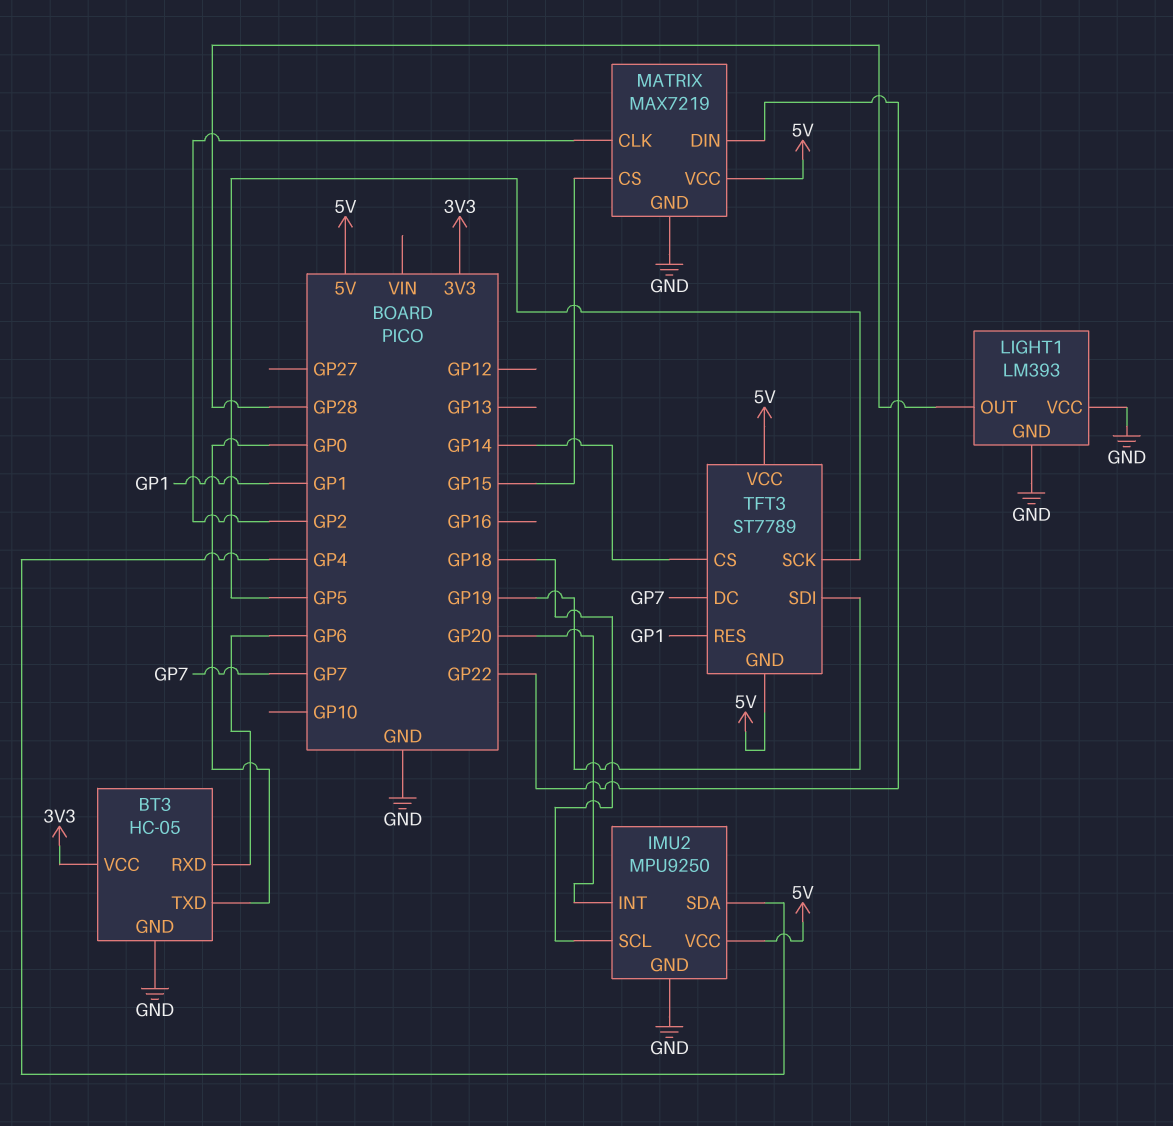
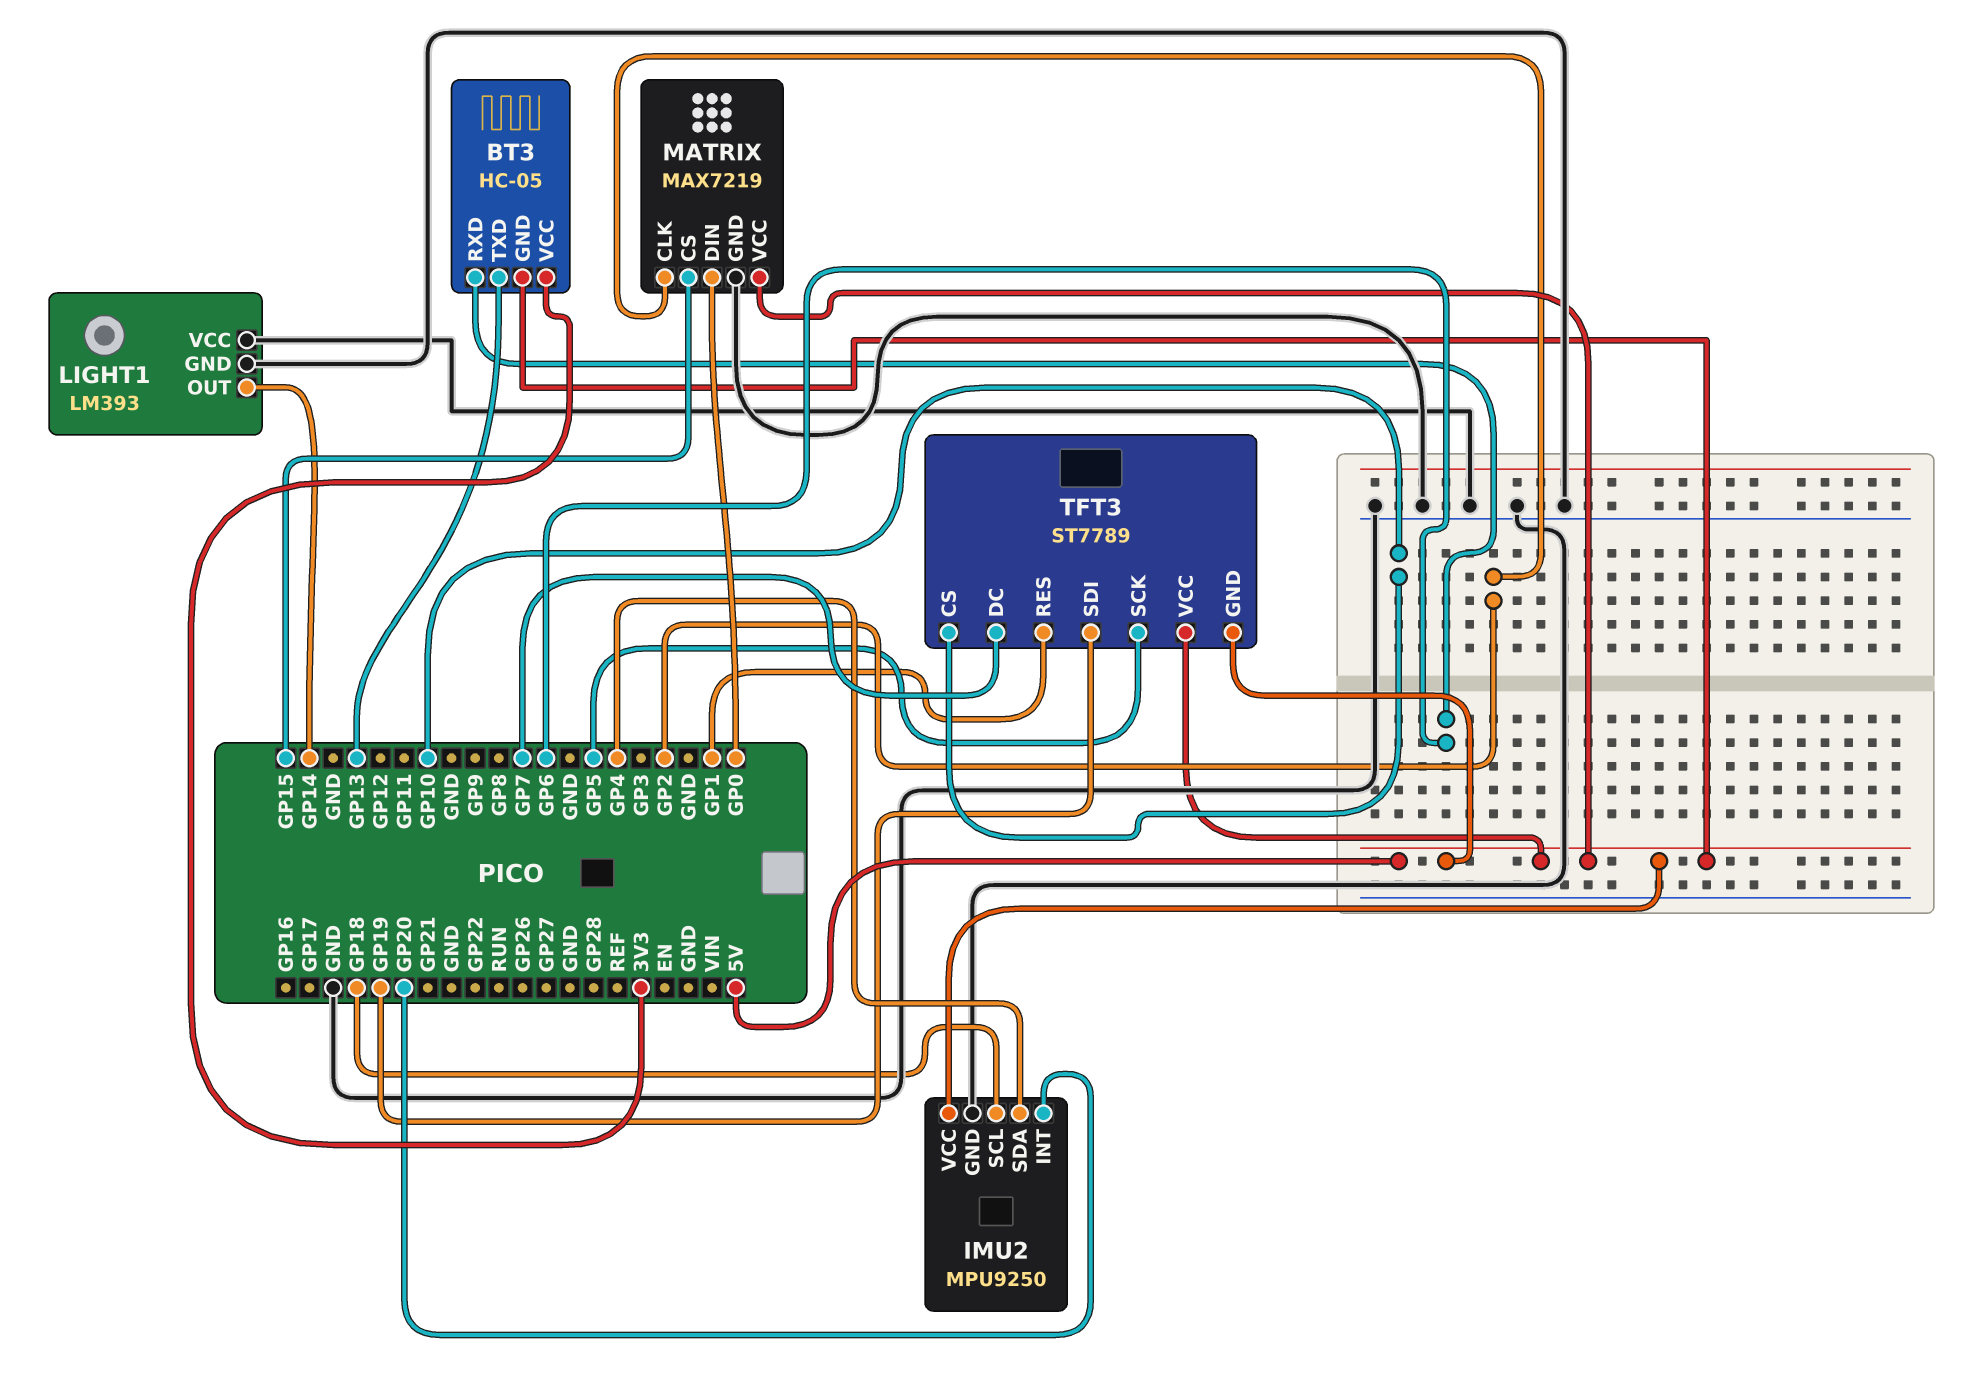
BT3 pin GND: GND -> 5V
BT3 pin TXD: GP0 -> GP13
LIGHT1 pin OUT: GP28 -> GP14
MATRIX pin DIN: GP22 -> GP0
TFT3 pin CS: GP14 -> GP10

